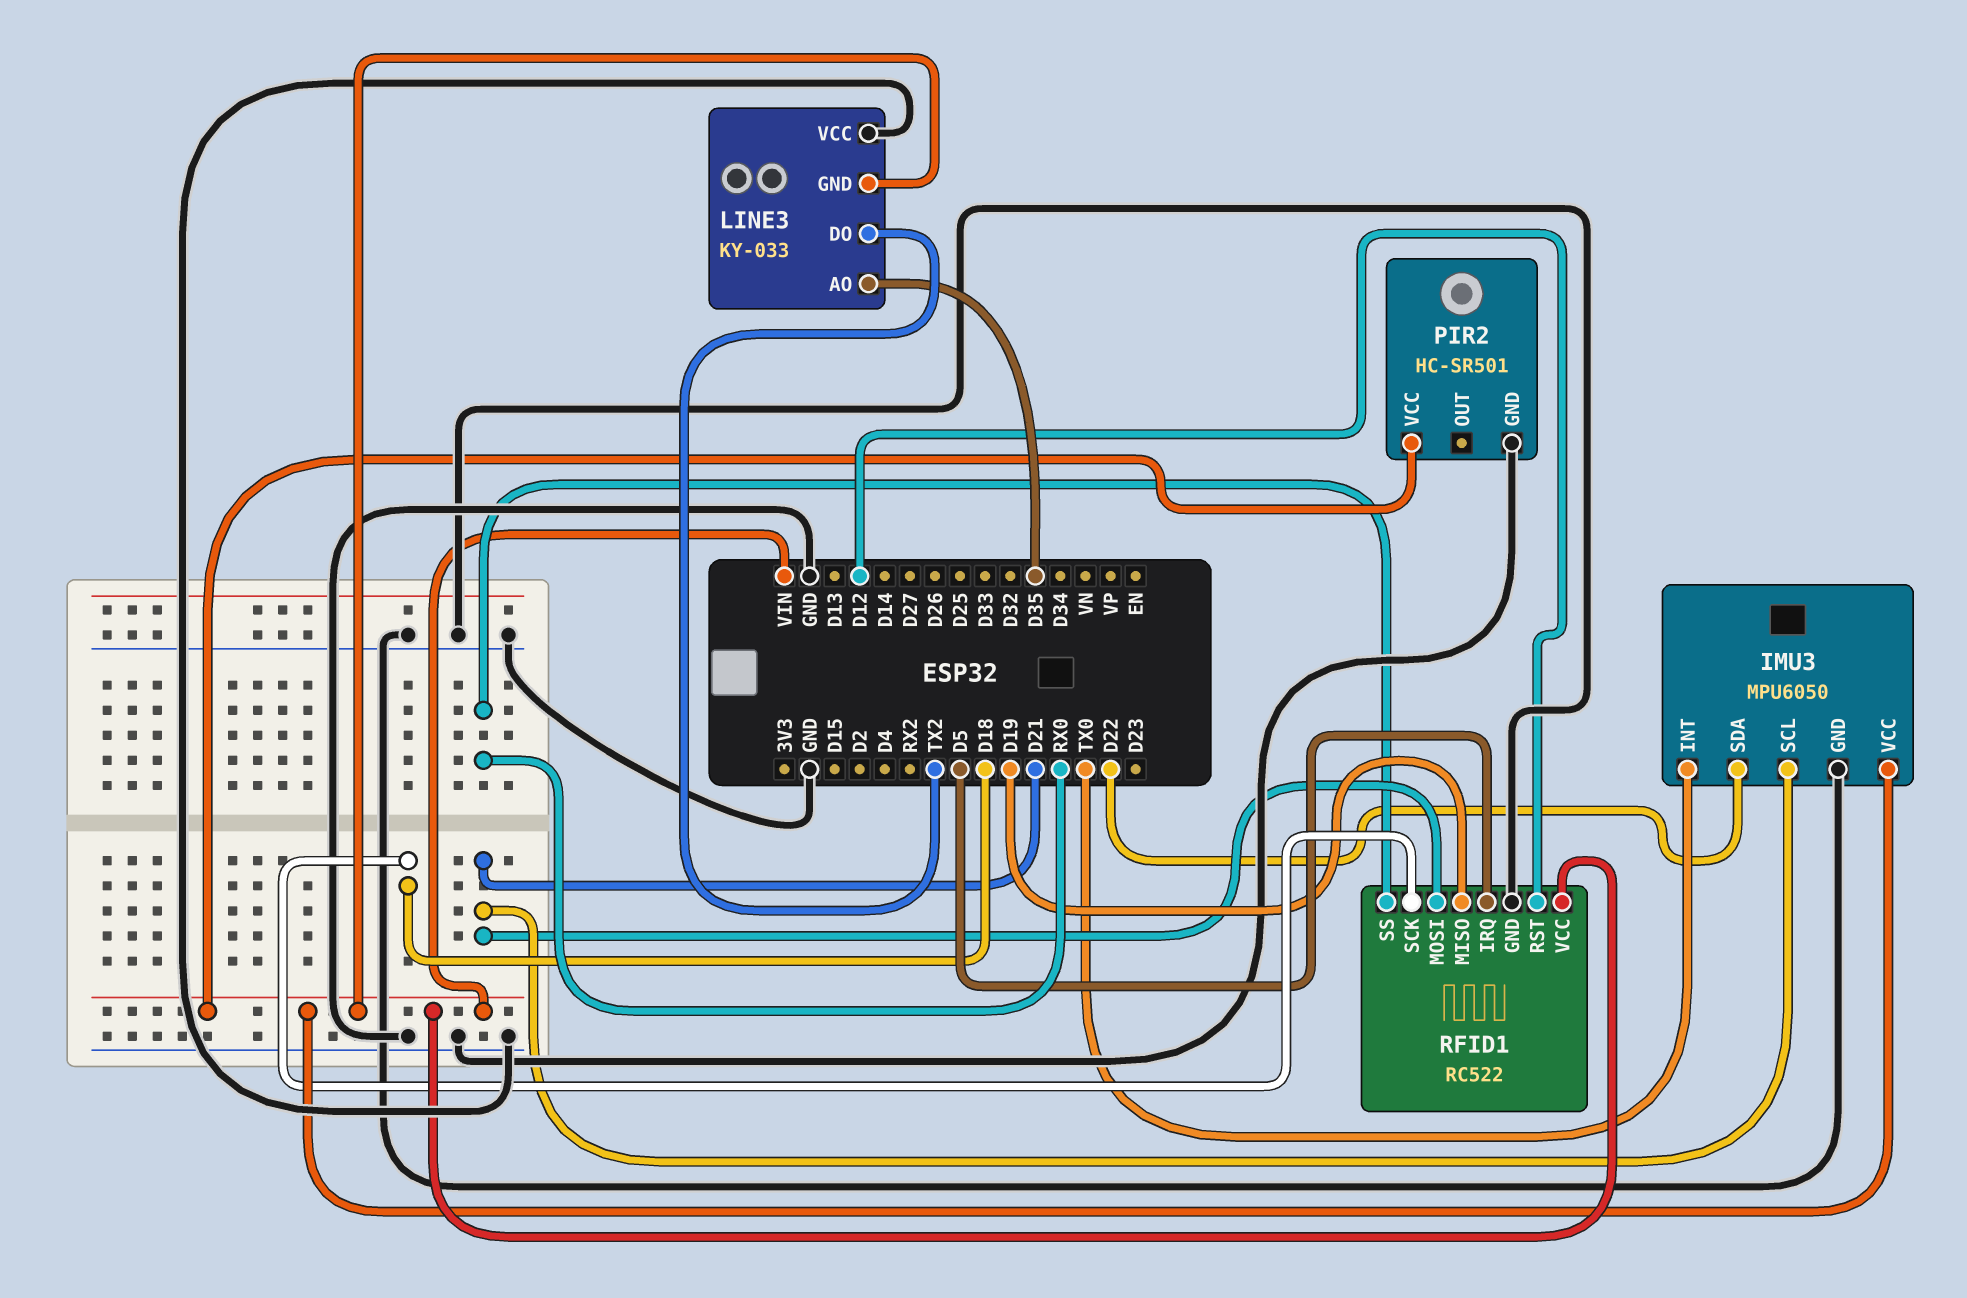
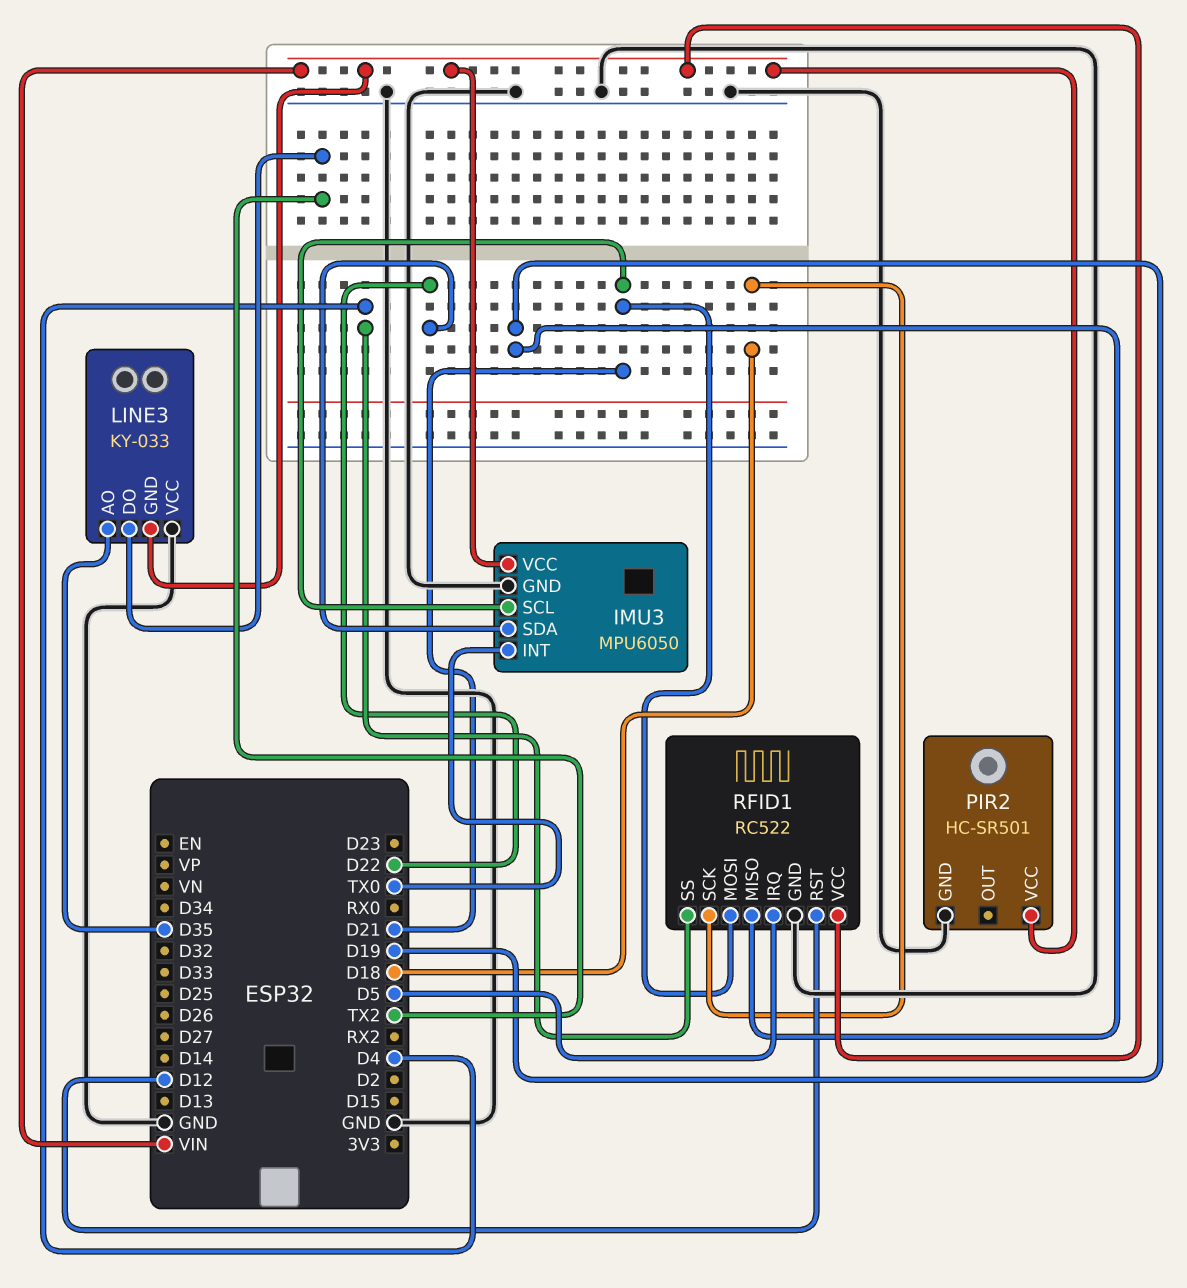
RFID1 pin SS: RX0 -> D4

